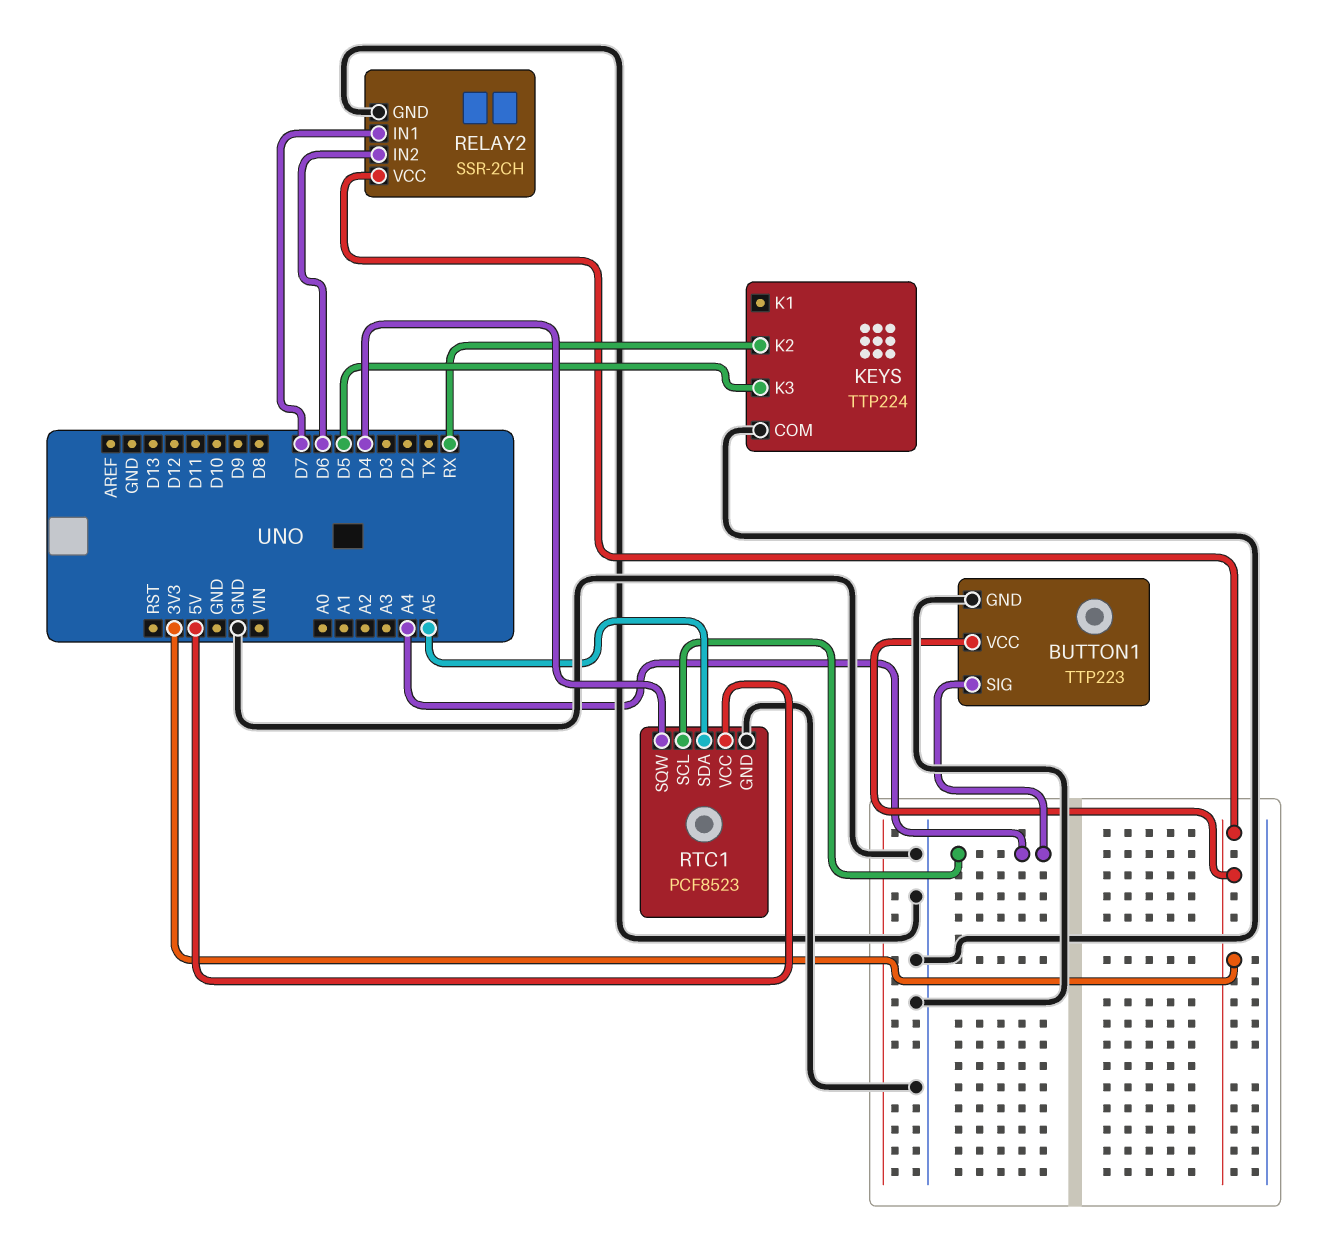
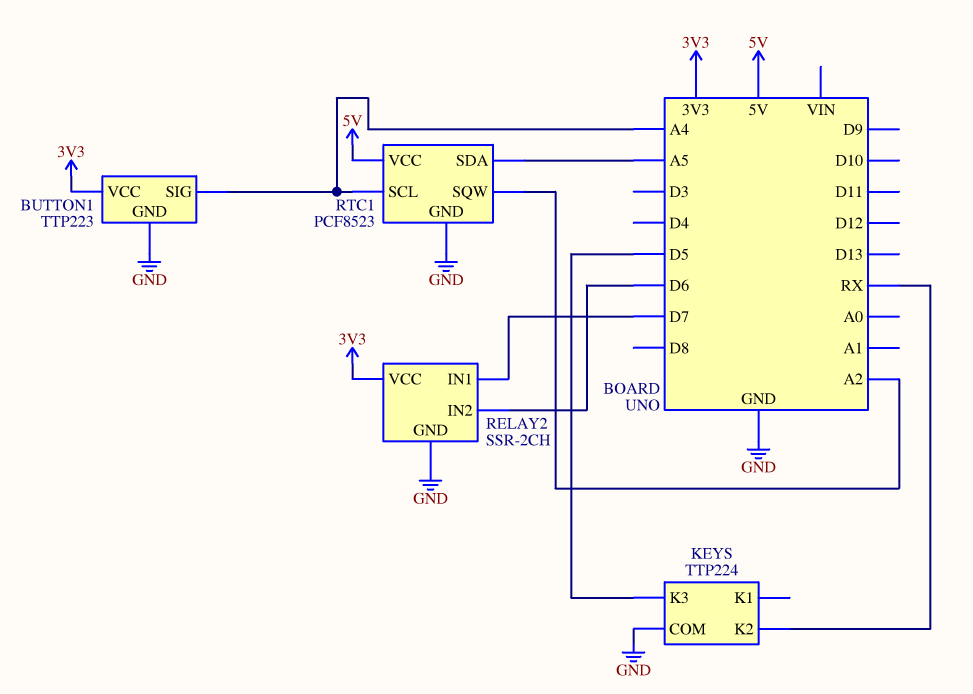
RTC1 pin SQW: D4 -> A2

